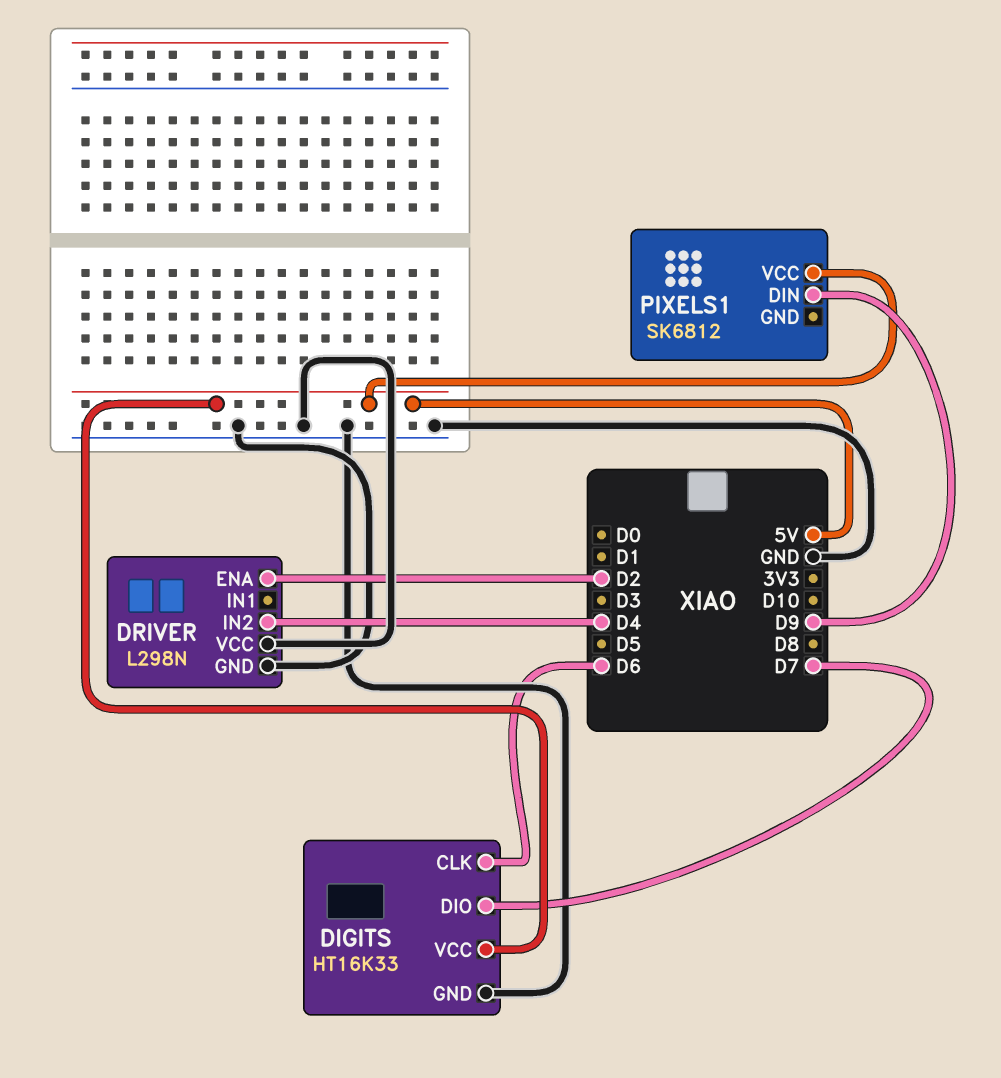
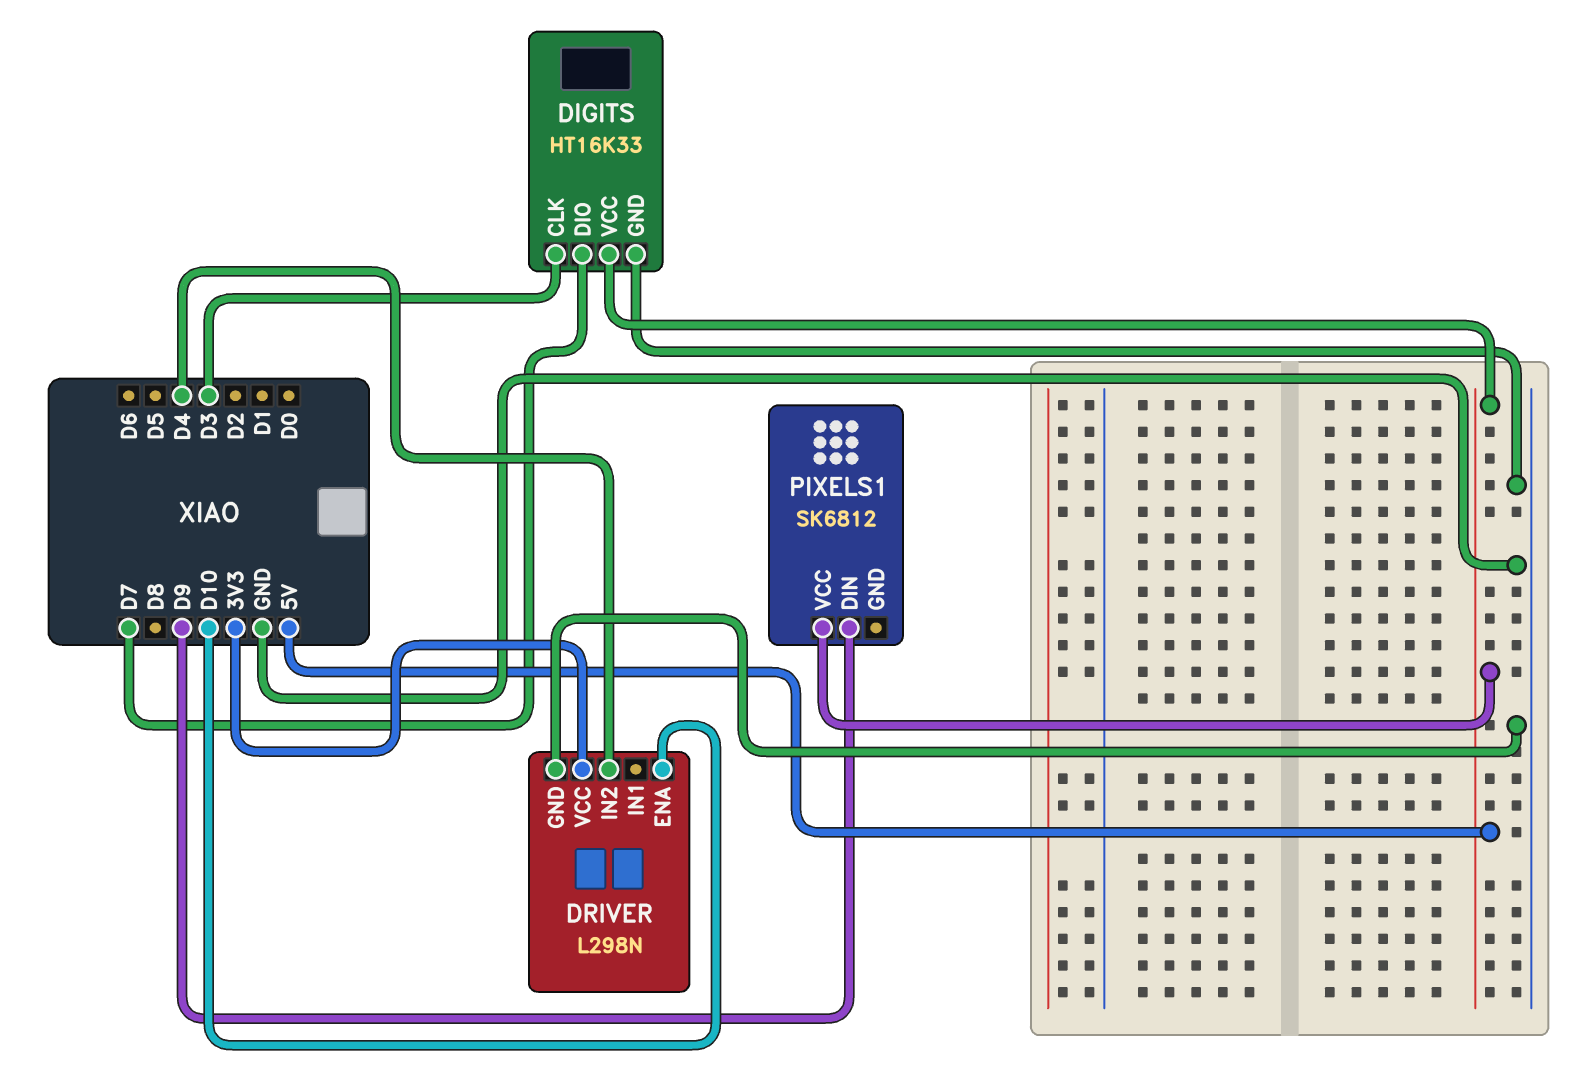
DIGITS pin CLK: D6 -> D3
DRIVER pin ENA: D2 -> D10
DRIVER pin VCC: GND -> 3V3

